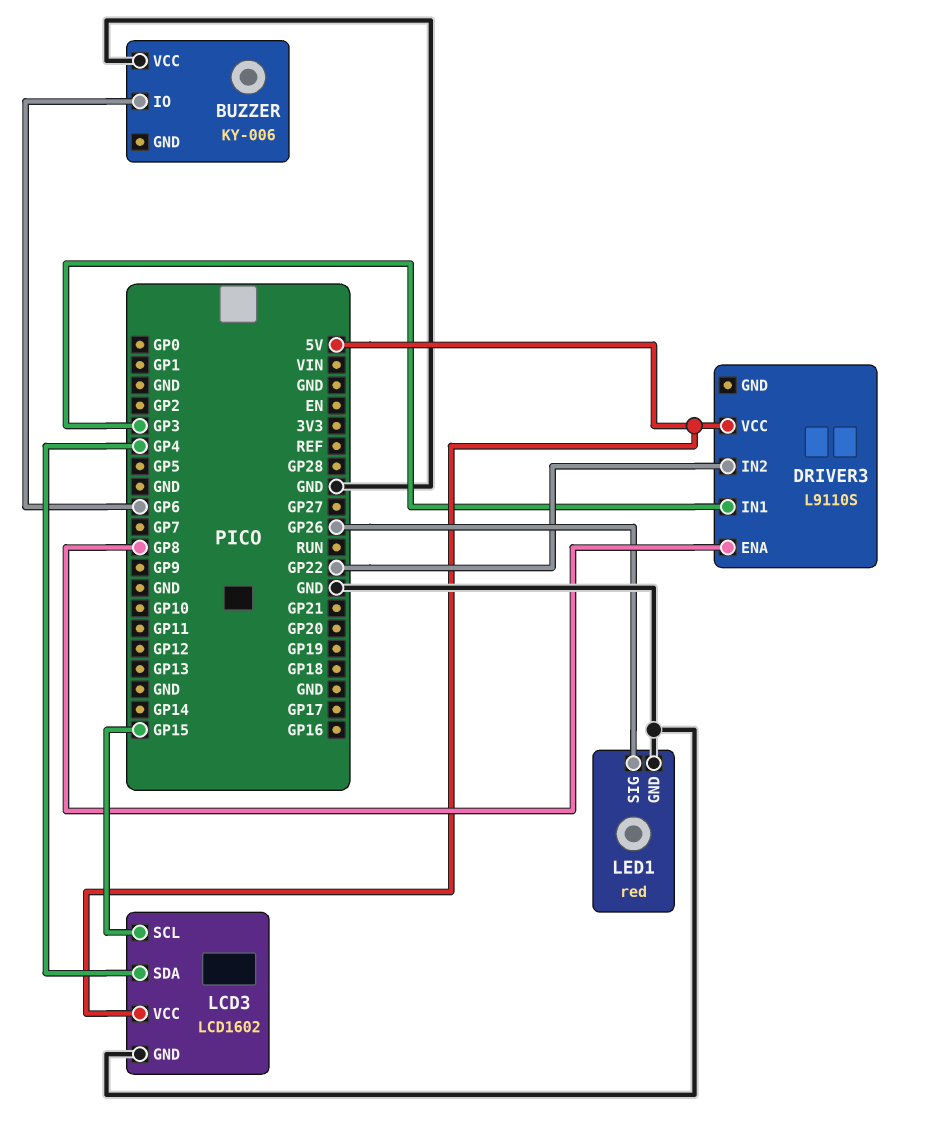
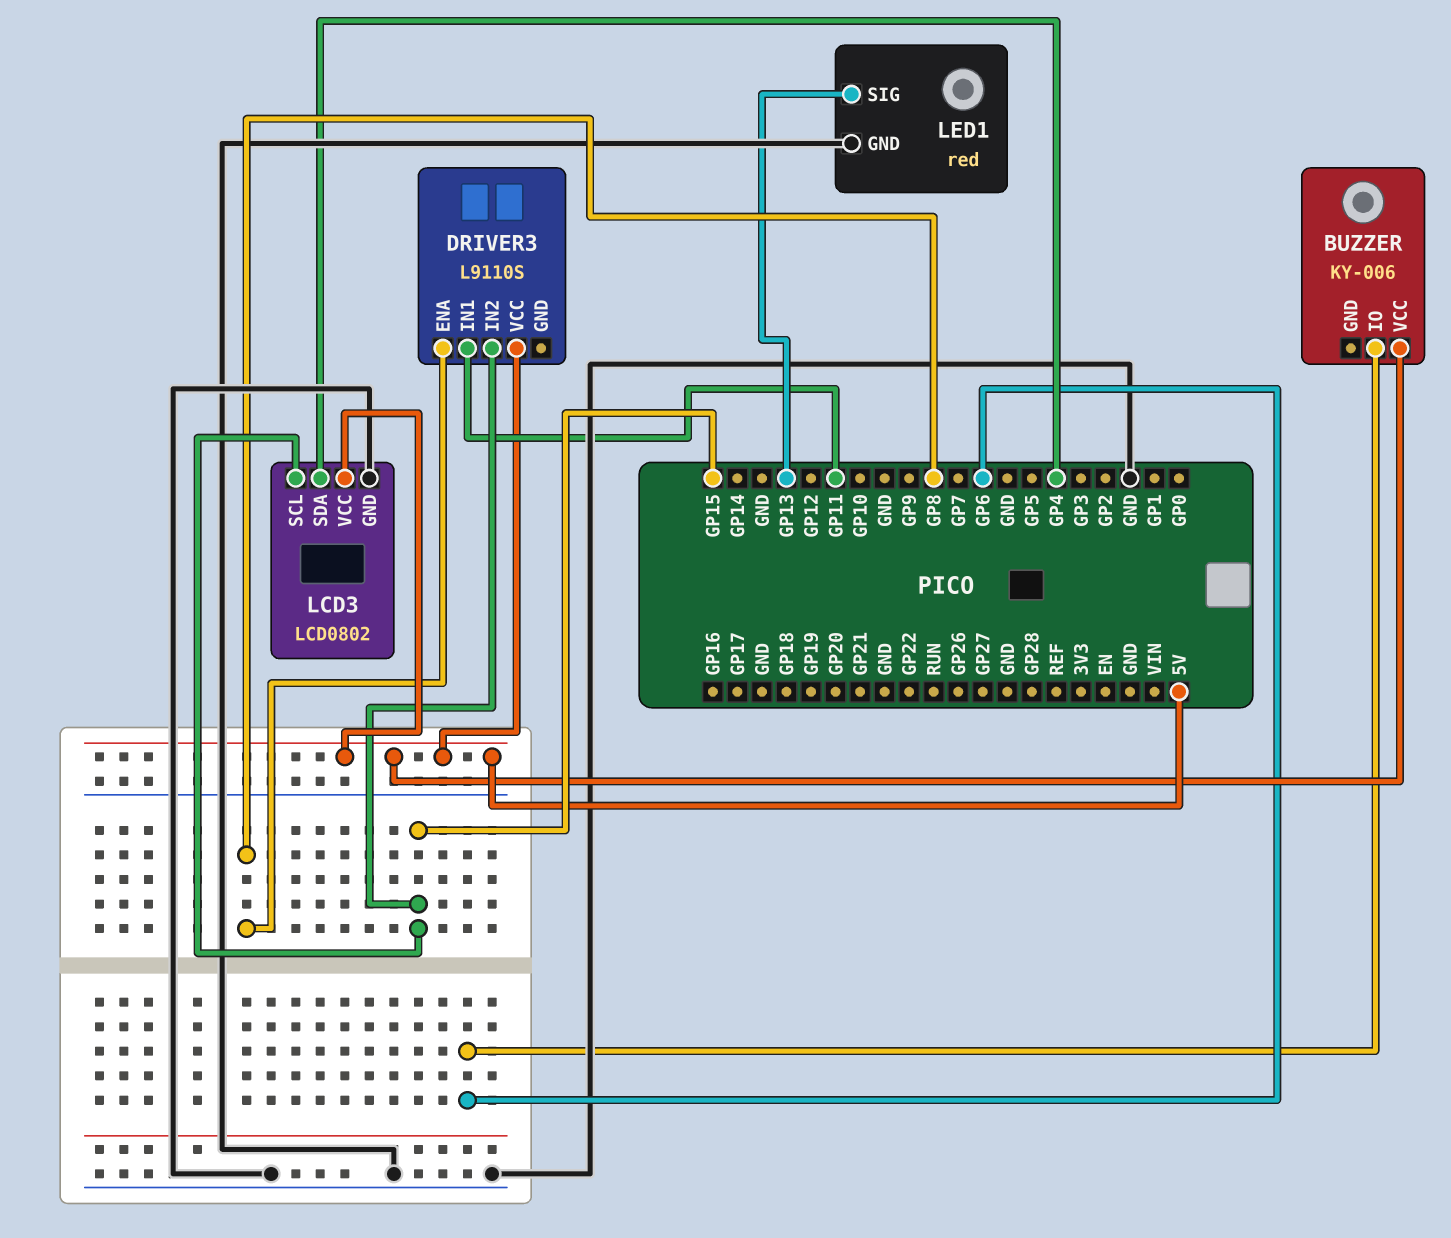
BUZZER pin VCC: GND -> 5V
DRIVER3 pin IN1: GP3 -> GP11
DRIVER3 pin IN2: GP22 -> GP15
LCD3: LCD1602 -> LCD0802
LED1 pin SIG: GP26 -> GP13

